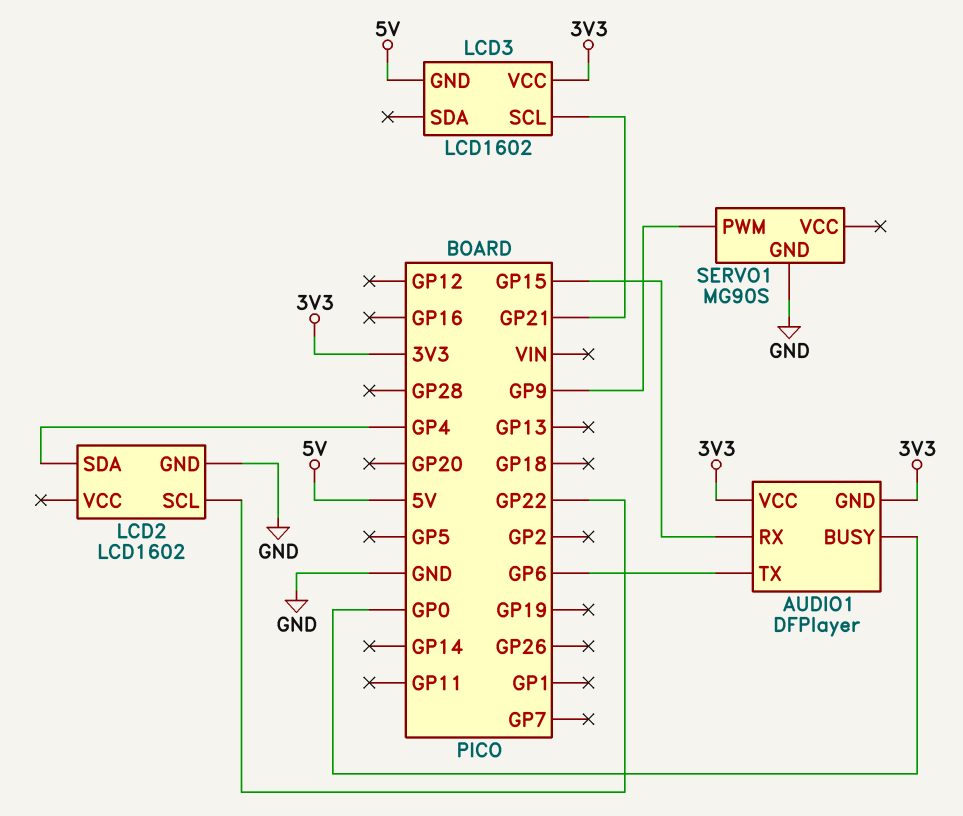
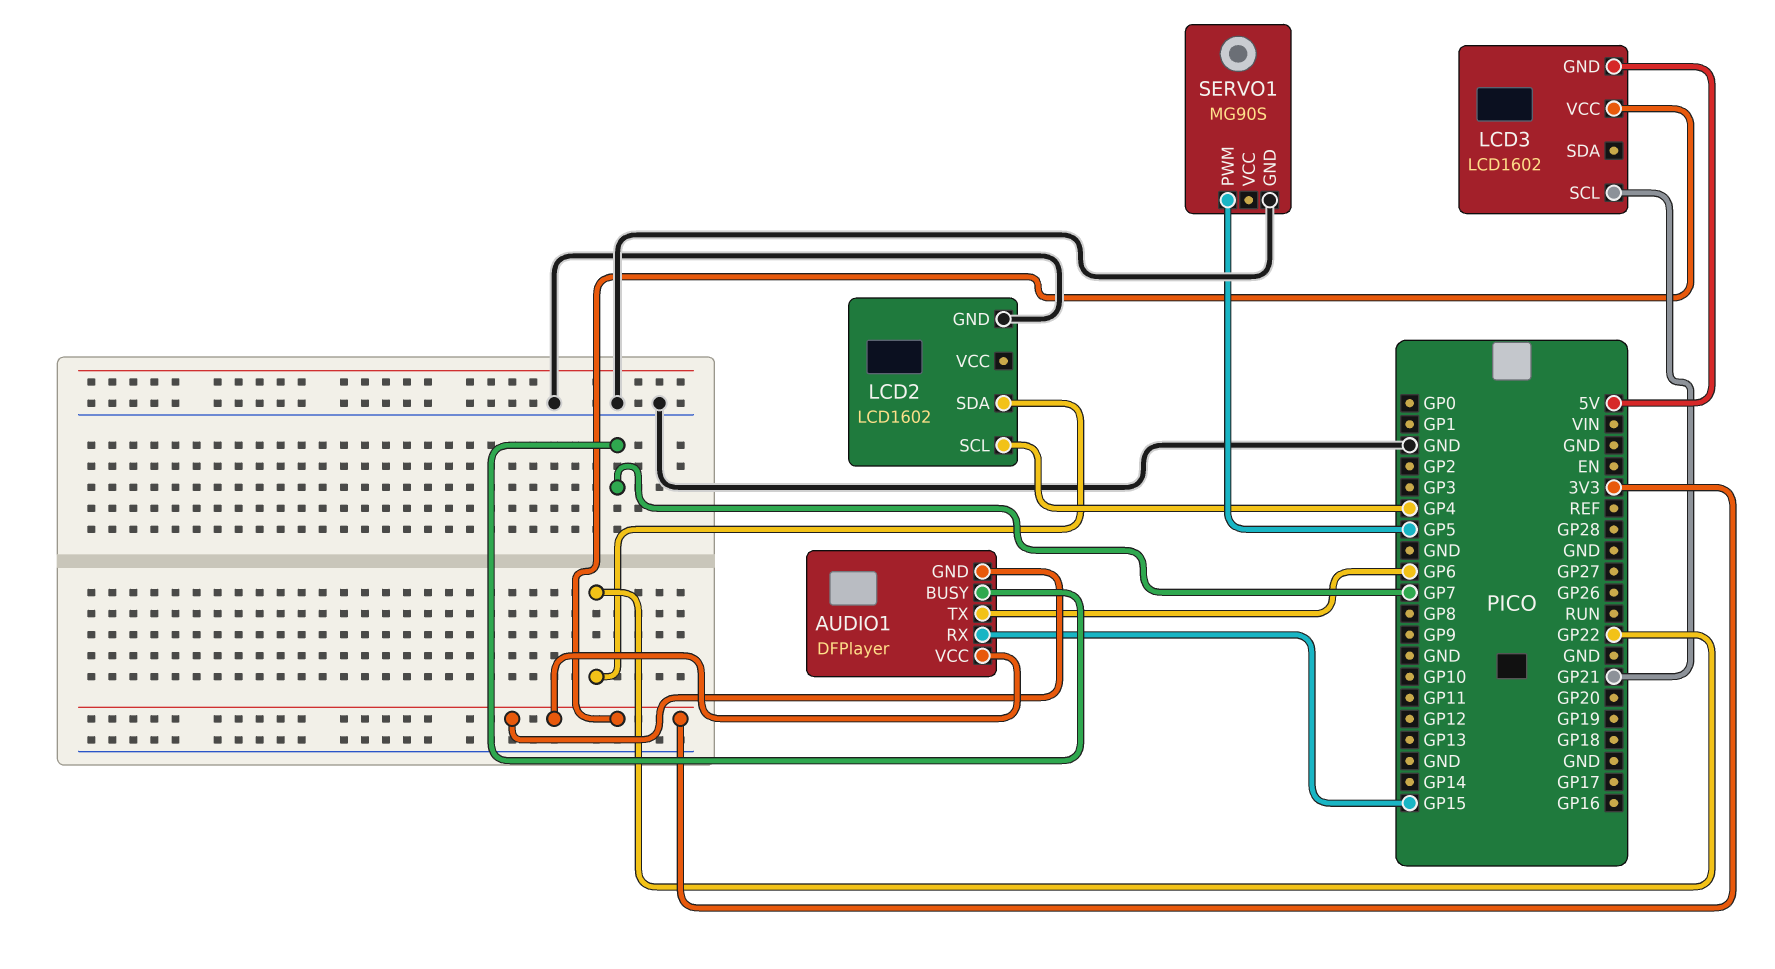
AUDIO1 pin BUSY: GP0 -> GP7
LCD2 pin SCL: GP22 -> GP4
LCD2 pin SDA: GP4 -> GP22
SERVO1 pin PWM: GP9 -> GP5

